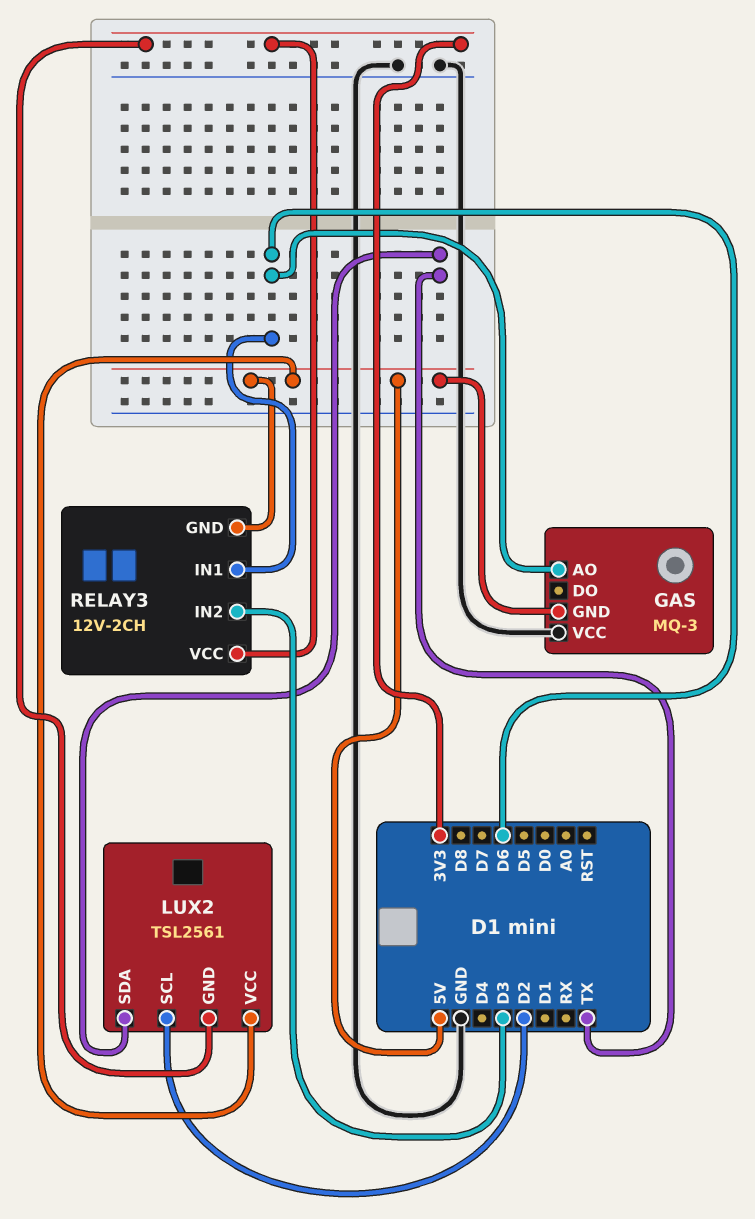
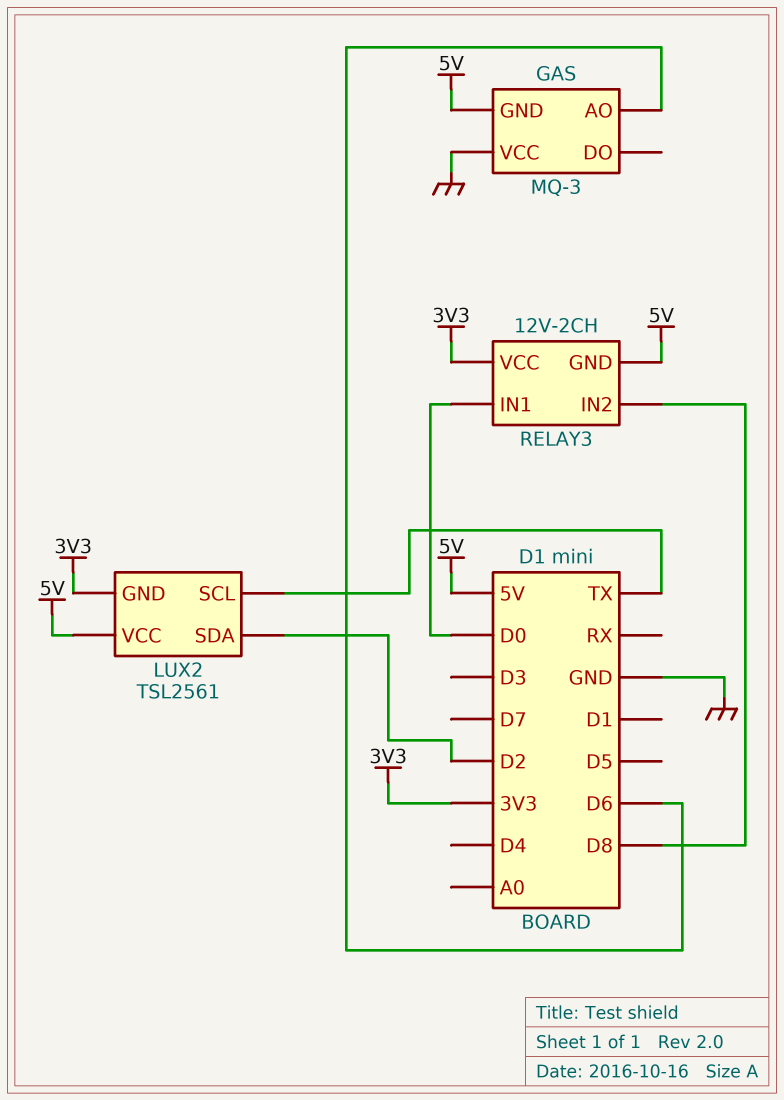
LUX2 pin SCL: D2 -> TX
LUX2 pin SDA: TX -> D2
RELAY3 pin IN1: D6 -> D0
RELAY3 pin IN2: D3 -> D8

